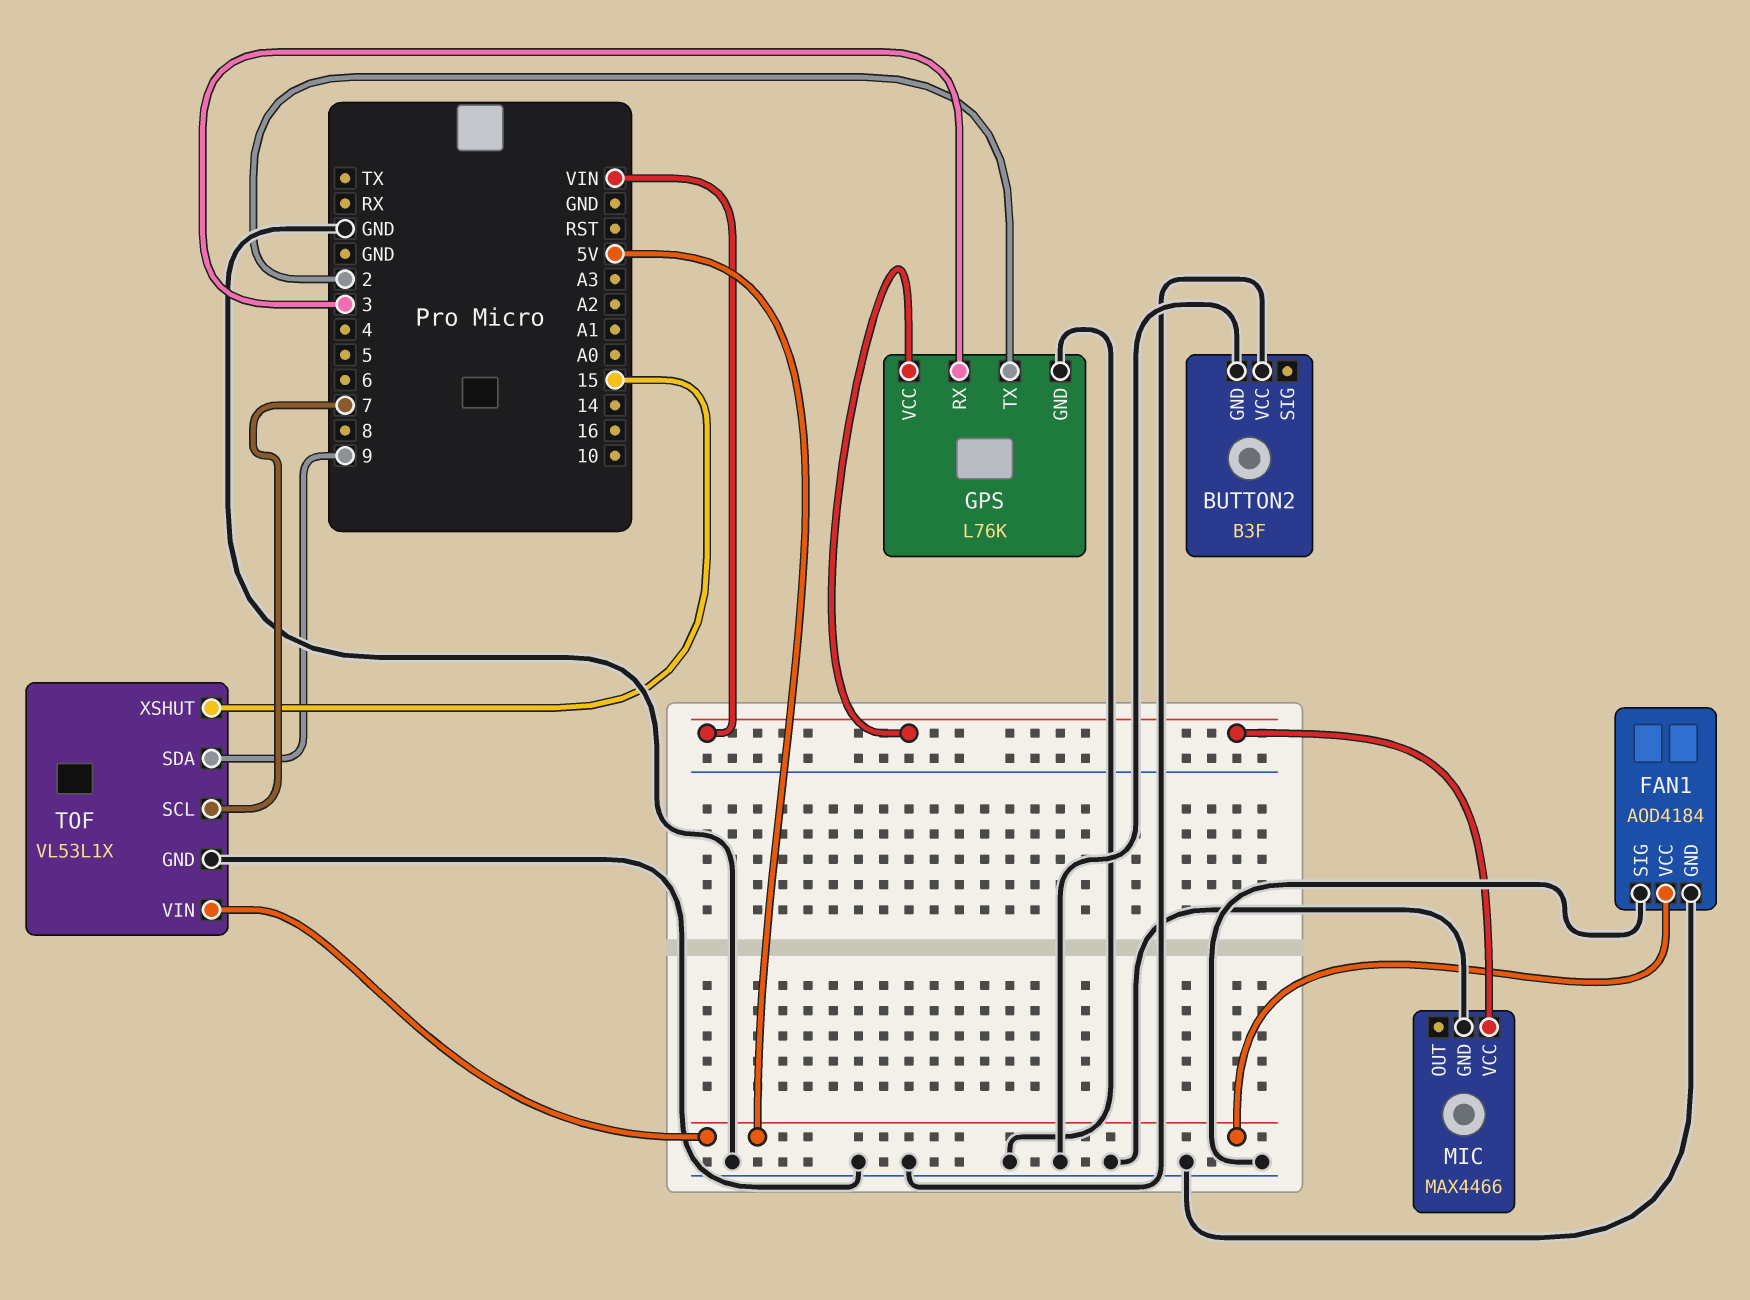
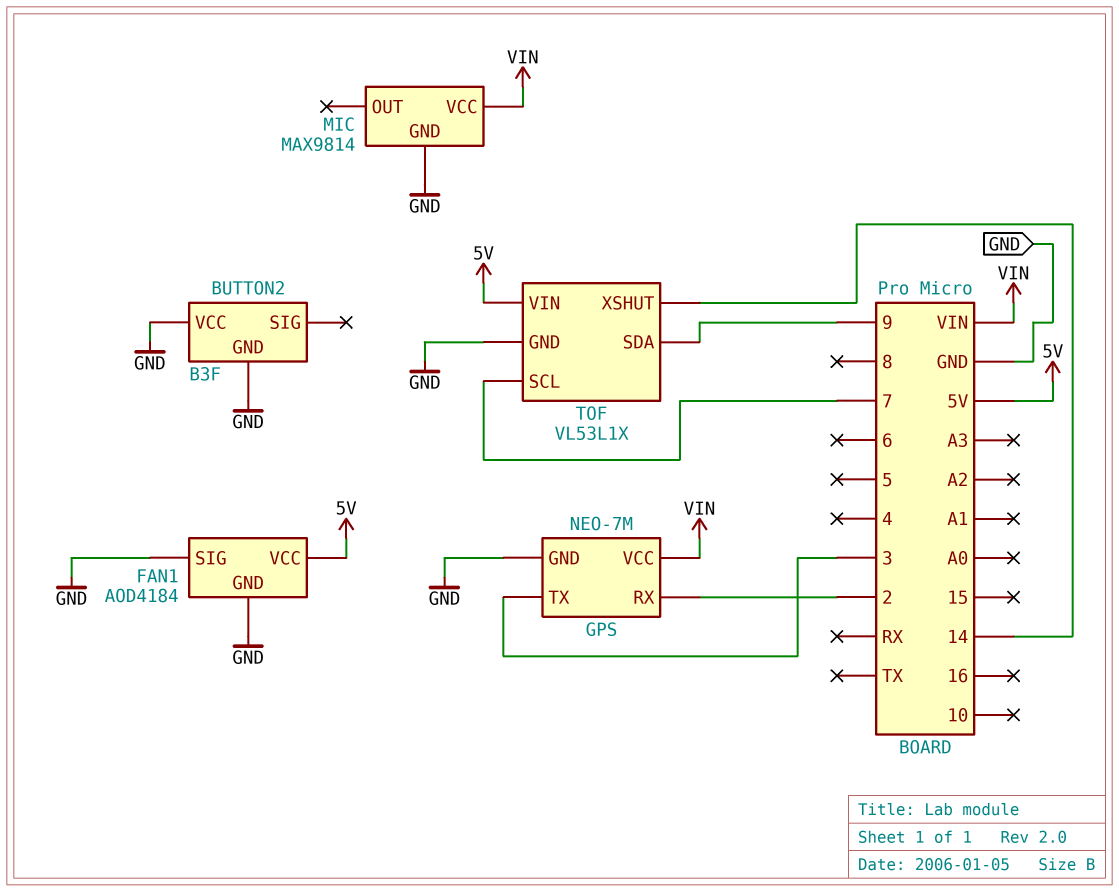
GPS: L76K -> NEO-7M
GPS pin RX: 3 -> 2
GPS pin TX: 2 -> 3
MIC: MAX4466 -> MAX9814
TOF pin XSHUT: 15 -> 14

